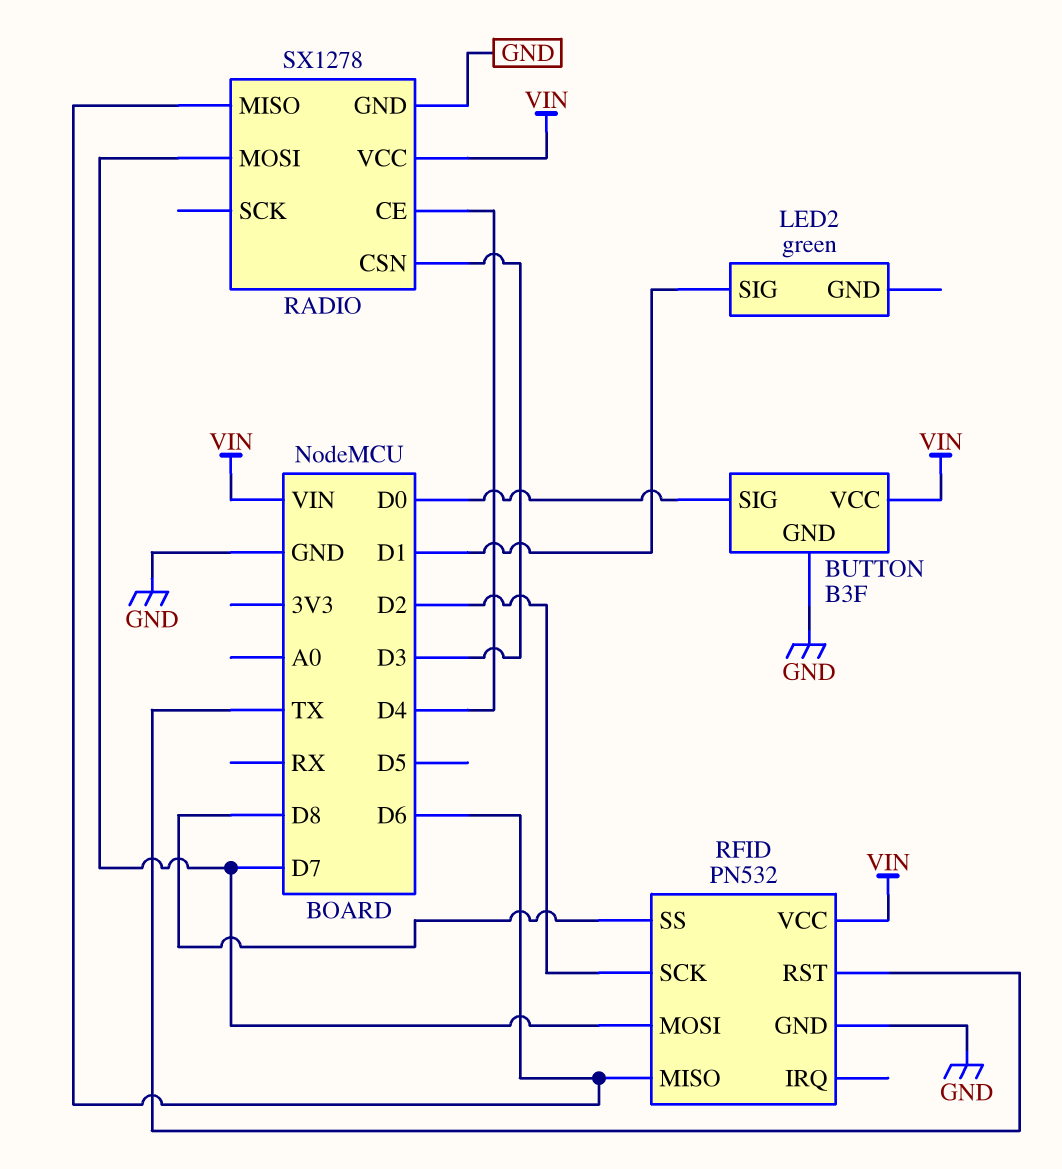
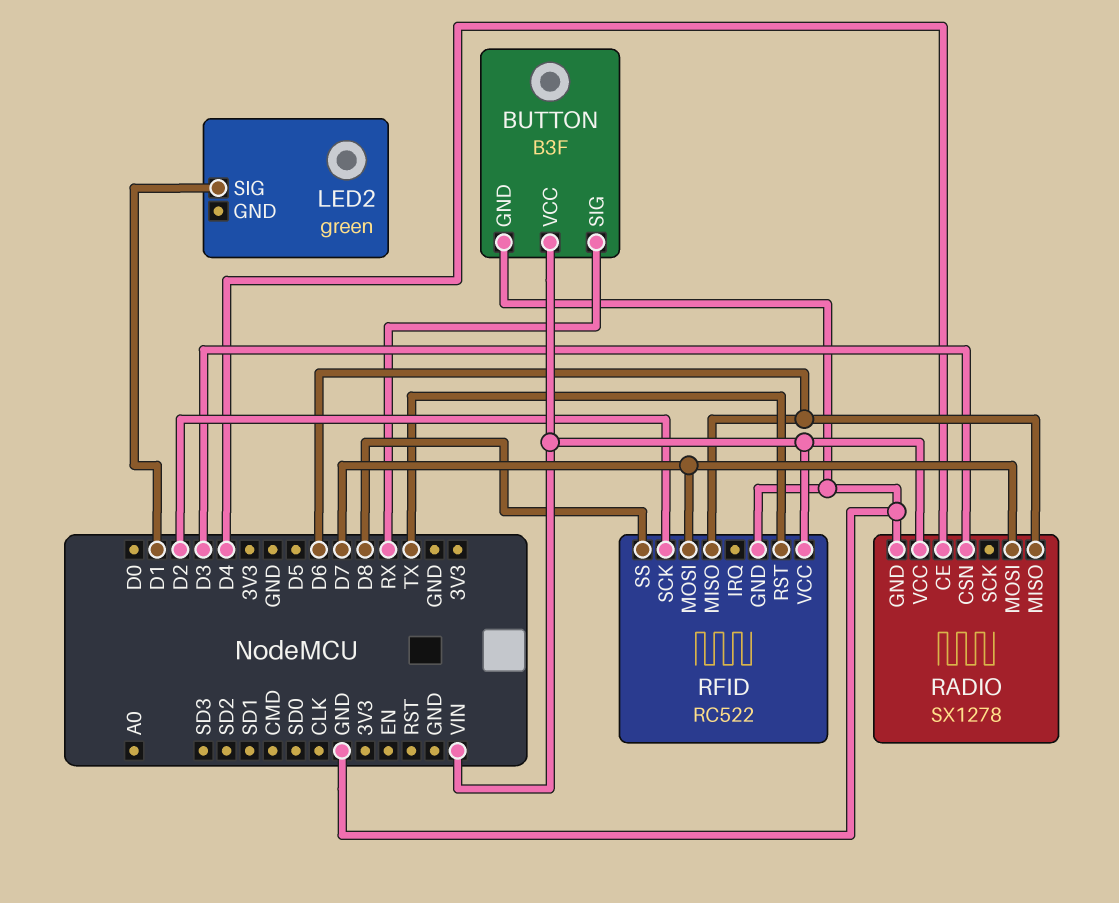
BUTTON pin SIG: D0 -> RX
RFID: PN532 -> RC522

